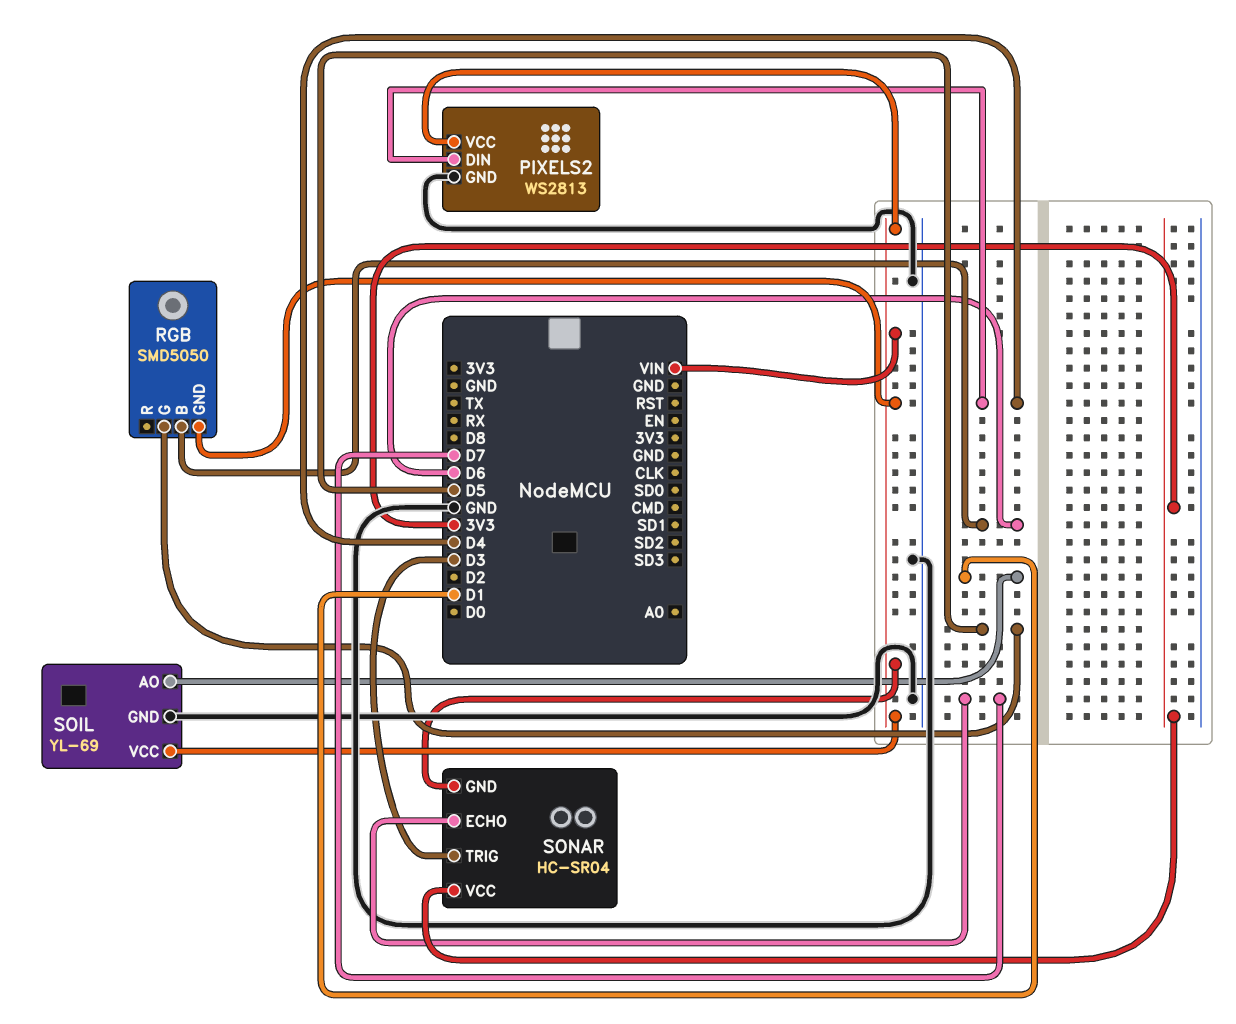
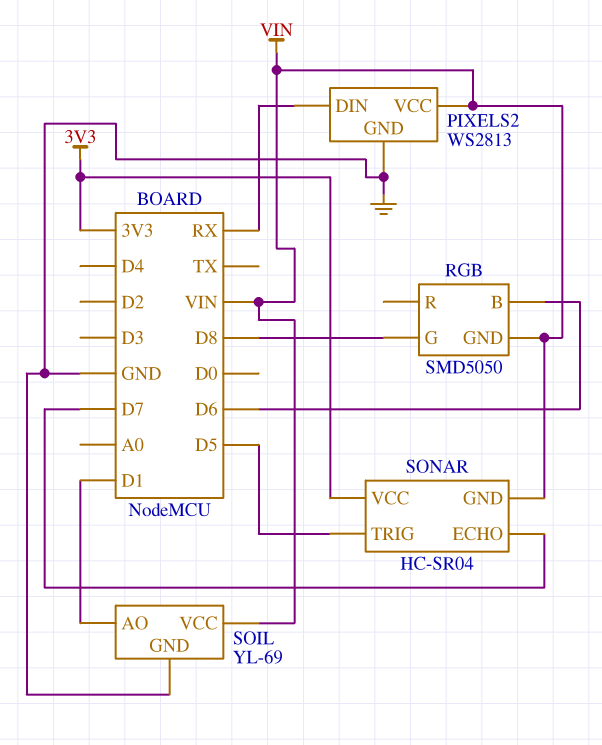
PIXELS2 pin DIN: D4 -> RX
RGB pin G: D5 -> D8
SONAR pin TRIG: D3 -> D5

